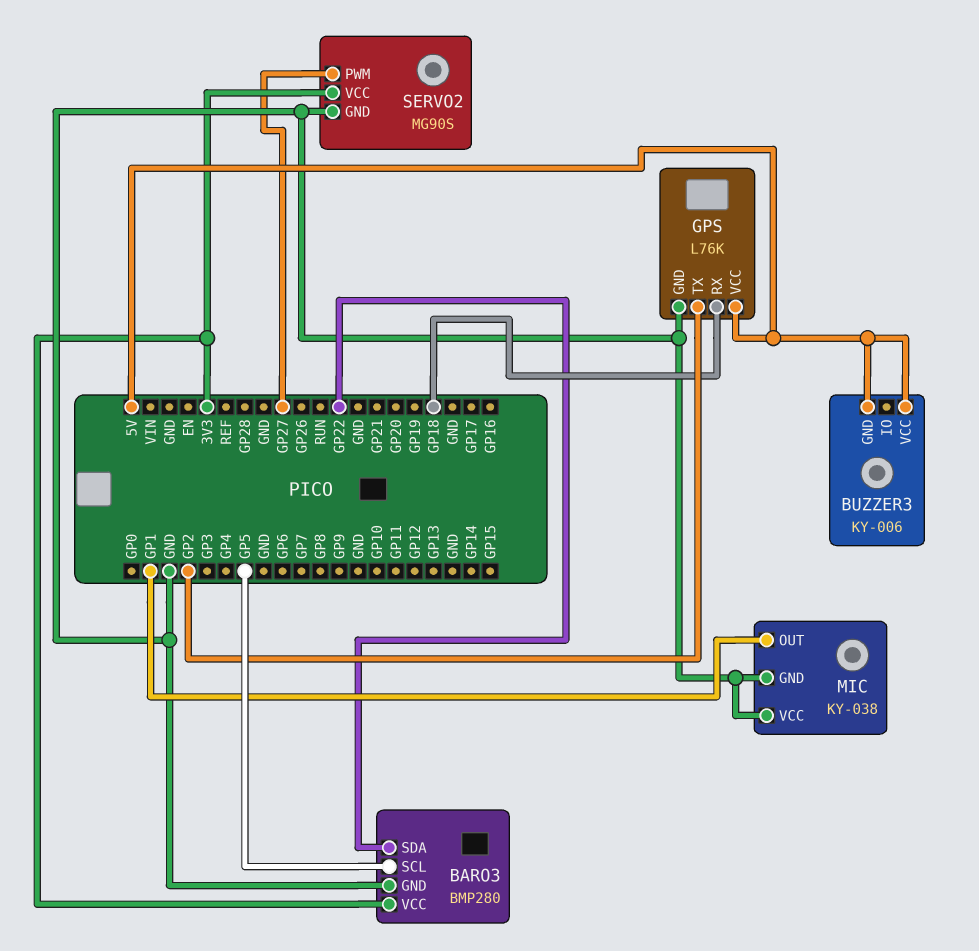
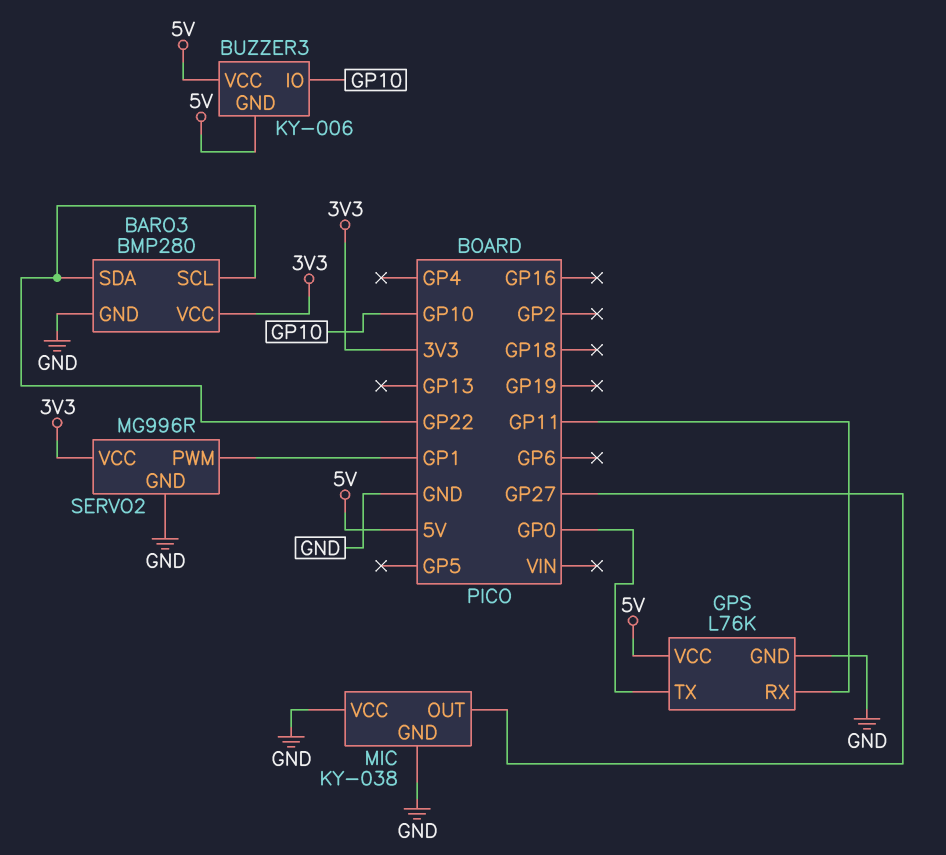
BARO3 pin SCL: GP5 -> GP22
BUZZER3 pin IO: none -> GP10
GPS pin RX: GP18 -> GP11
GPS pin TX: GP2 -> GP0
MIC pin OUT: GP1 -> GP27
SERVO2: MG90S -> MG996R
SERVO2 pin PWM: GP27 -> GP1

